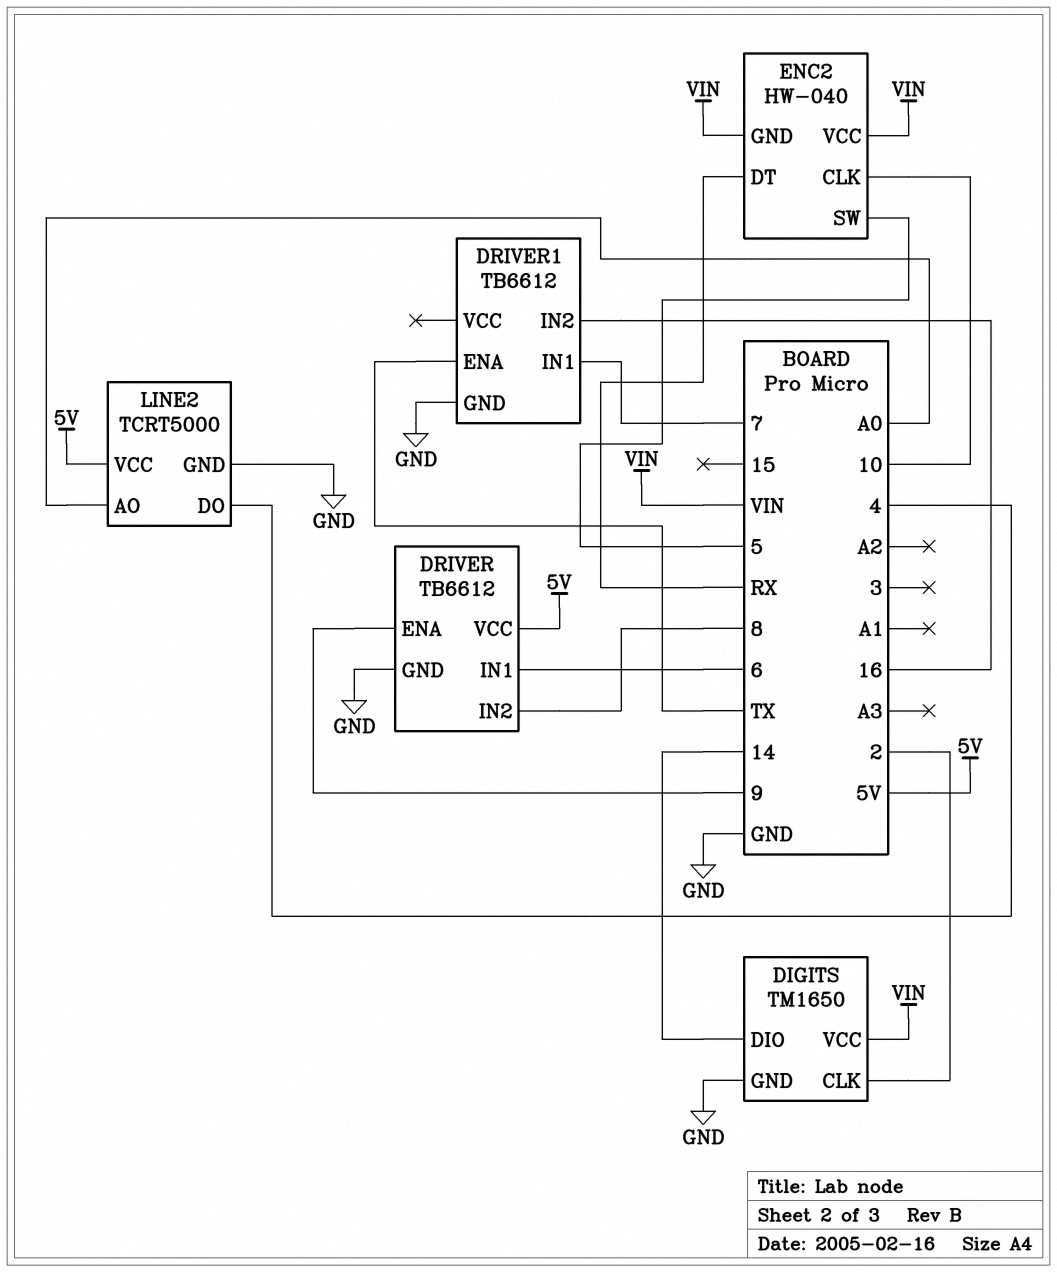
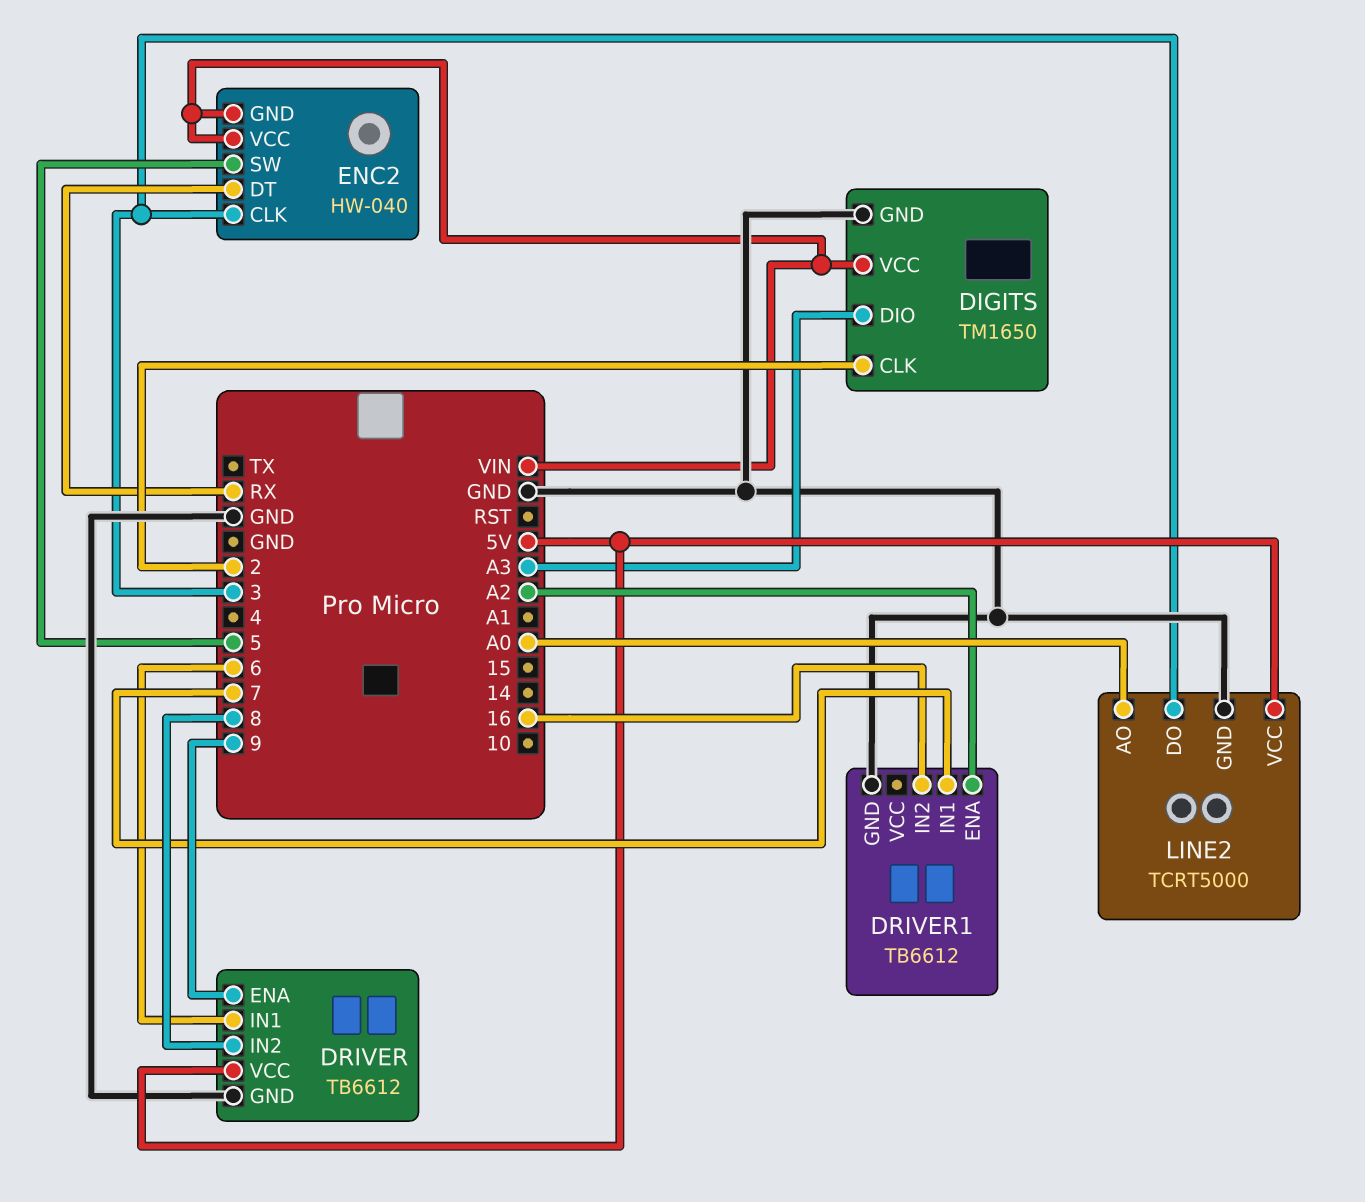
DIGITS pin DIO: 14 -> A3
DRIVER1 pin ENA: TX -> A2
ENC2 pin CLK: 10 -> 3
LINE2 pin DO: 4 -> 3

